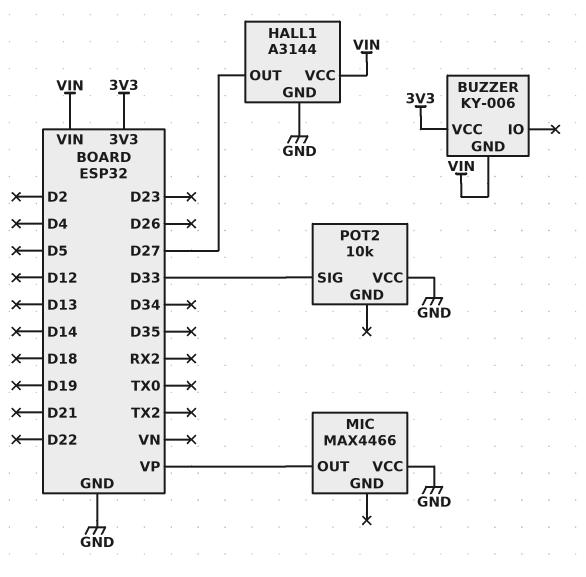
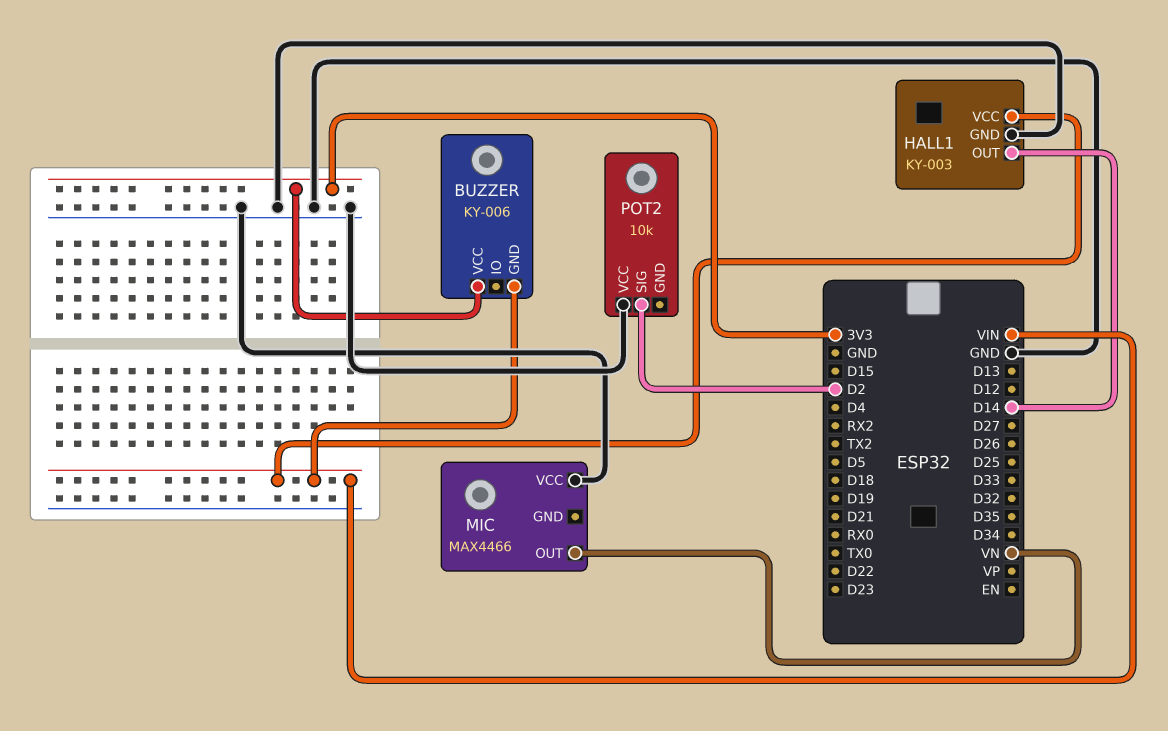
HALL1: A3144 -> KY-003
HALL1 pin OUT: D27 -> D14
MIC pin OUT: VP -> VN
POT2 pin SIG: D33 -> D2

